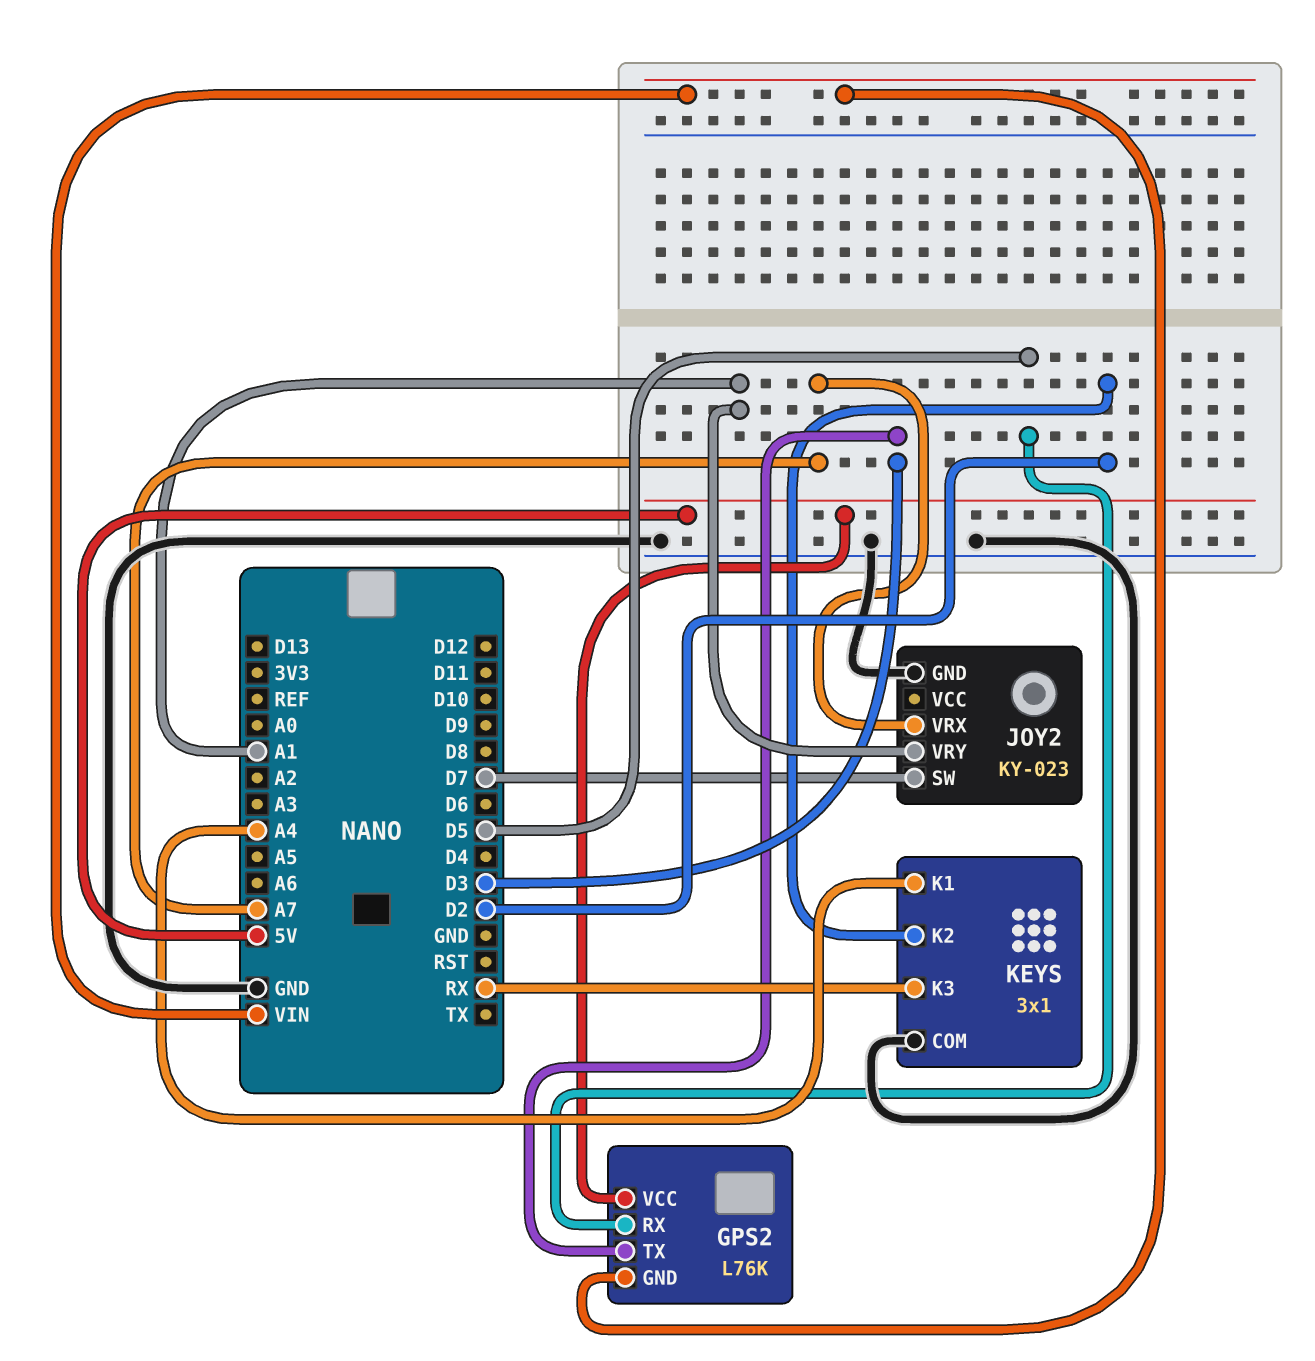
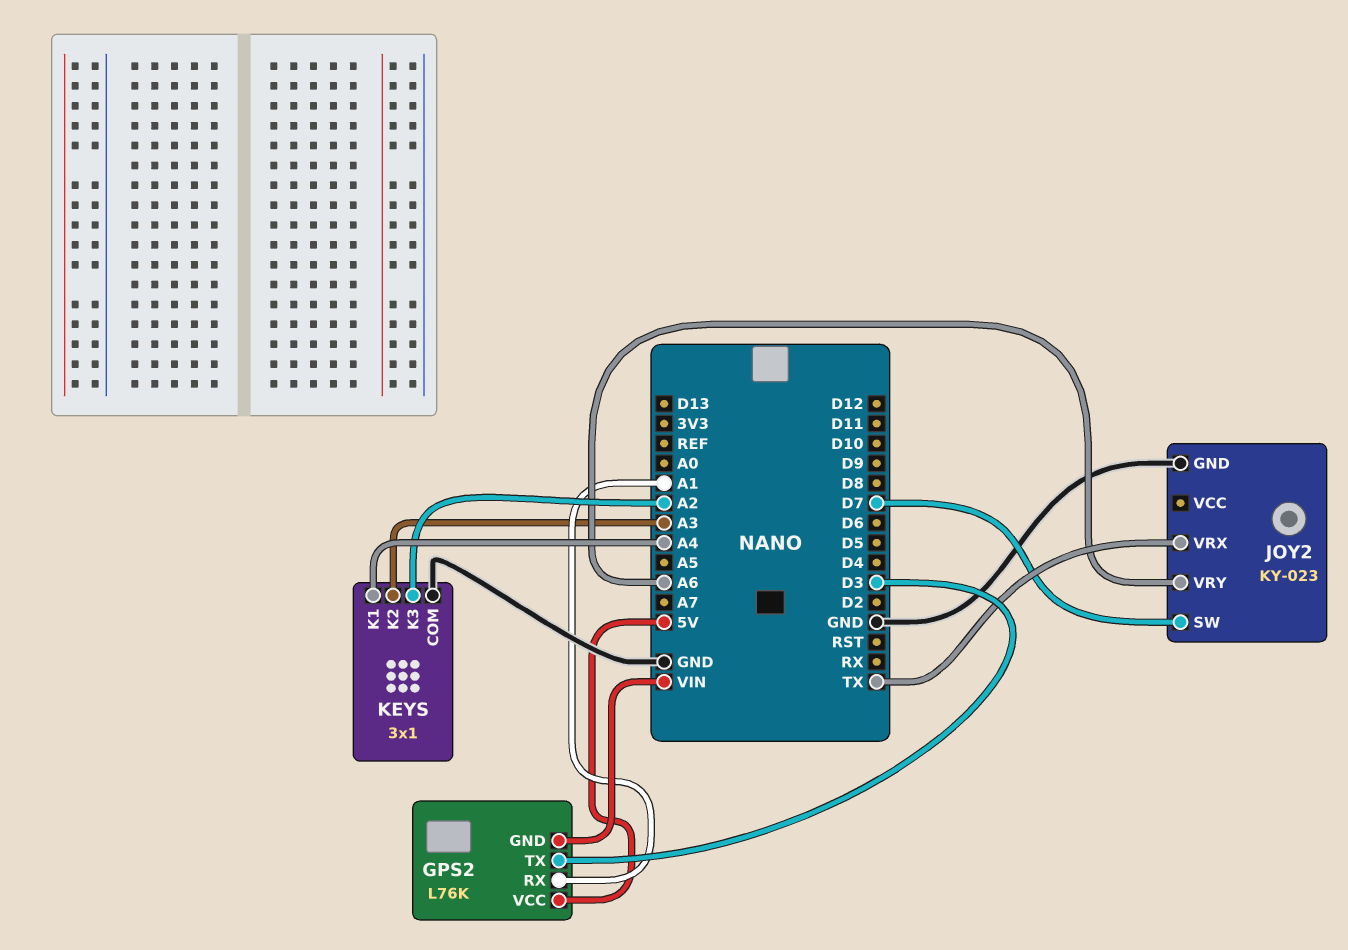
GPS2 pin RX: D5 -> A1
JOY2 pin VRX: A7 -> TX
JOY2 pin VRY: A1 -> A6
KEYS pin K2: D2 -> A3
KEYS pin K3: RX -> A2

